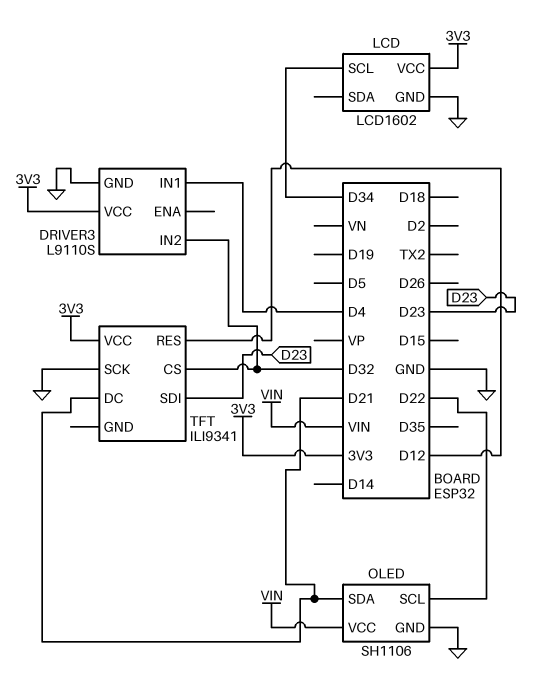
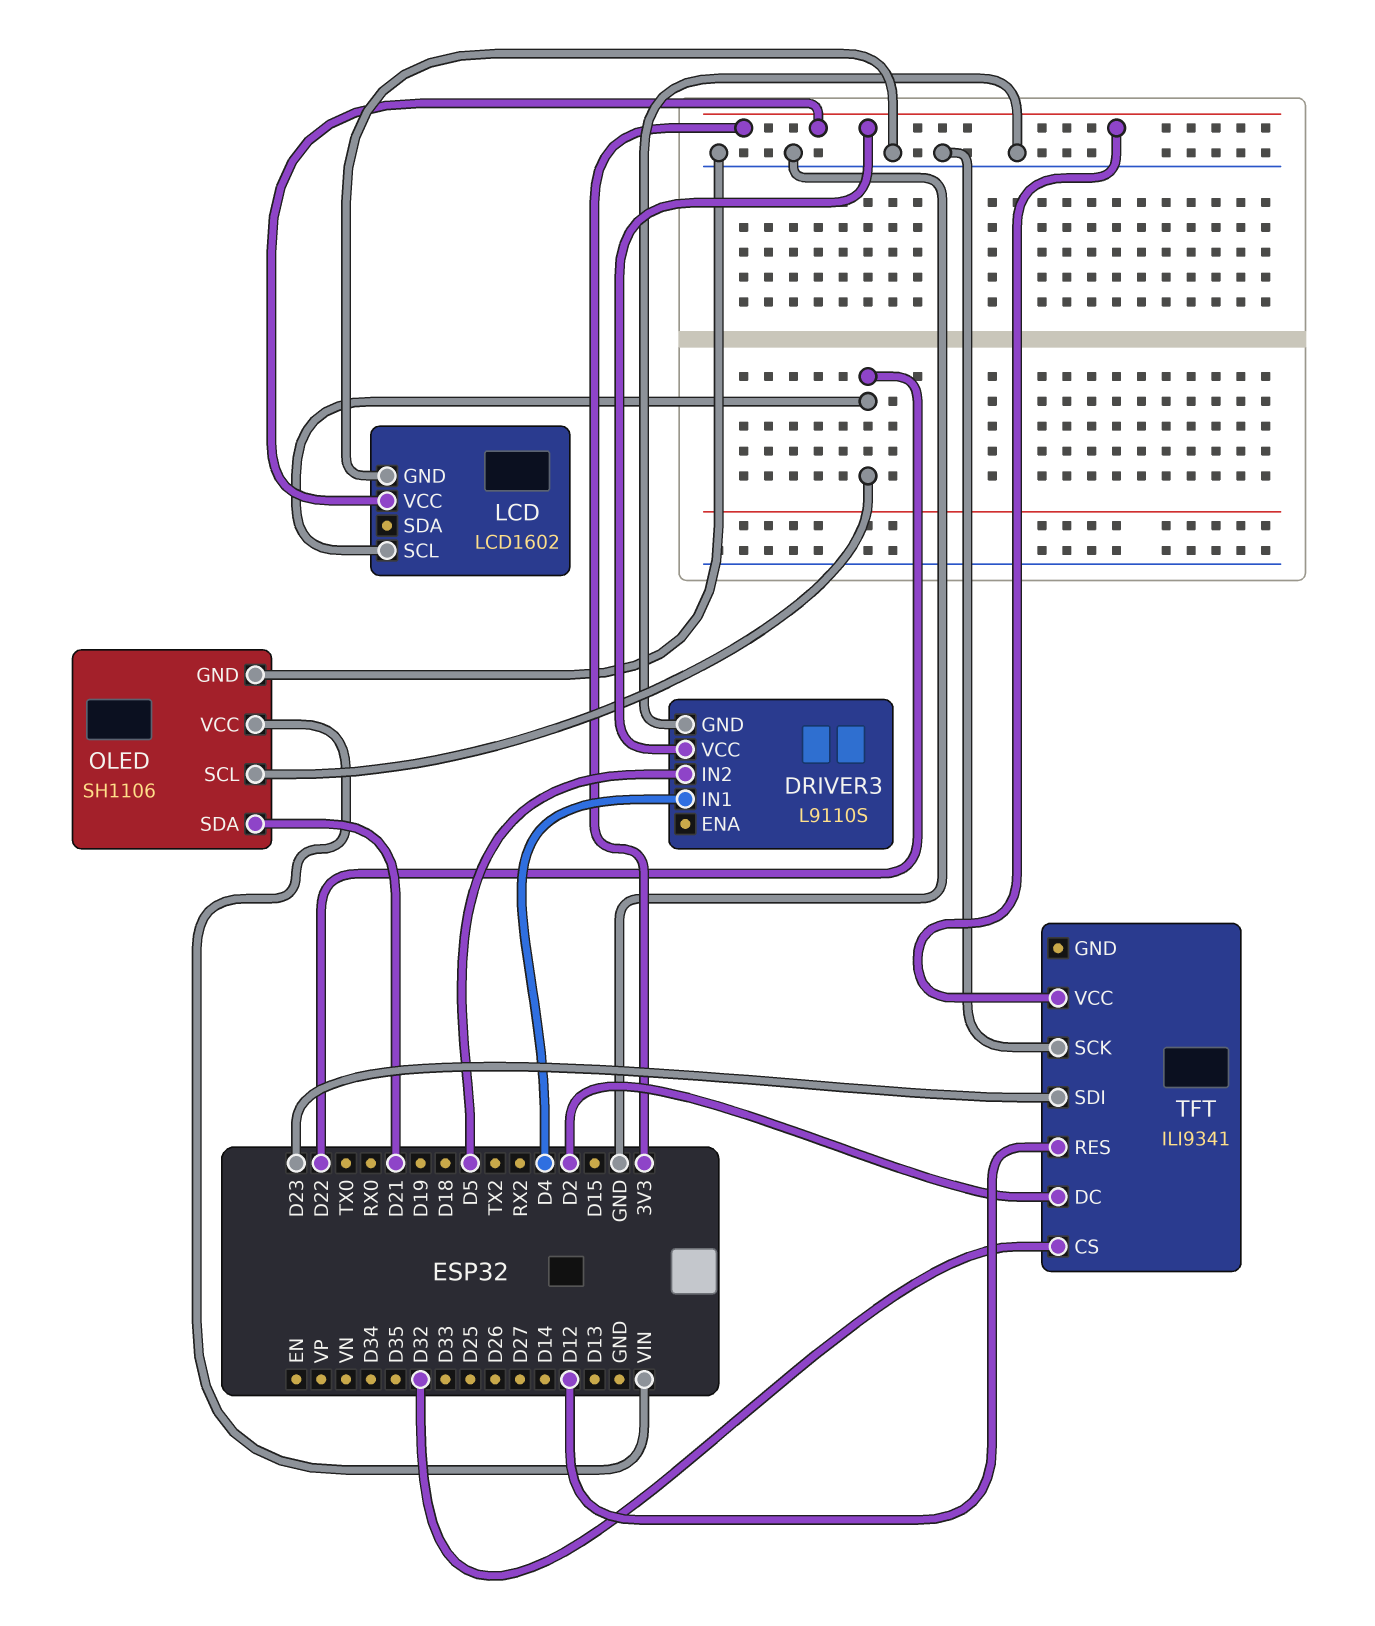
DRIVER3 pin IN2: D32 -> D5
LCD pin SCL: D34 -> D22
TFT pin DC: D21 -> D2

